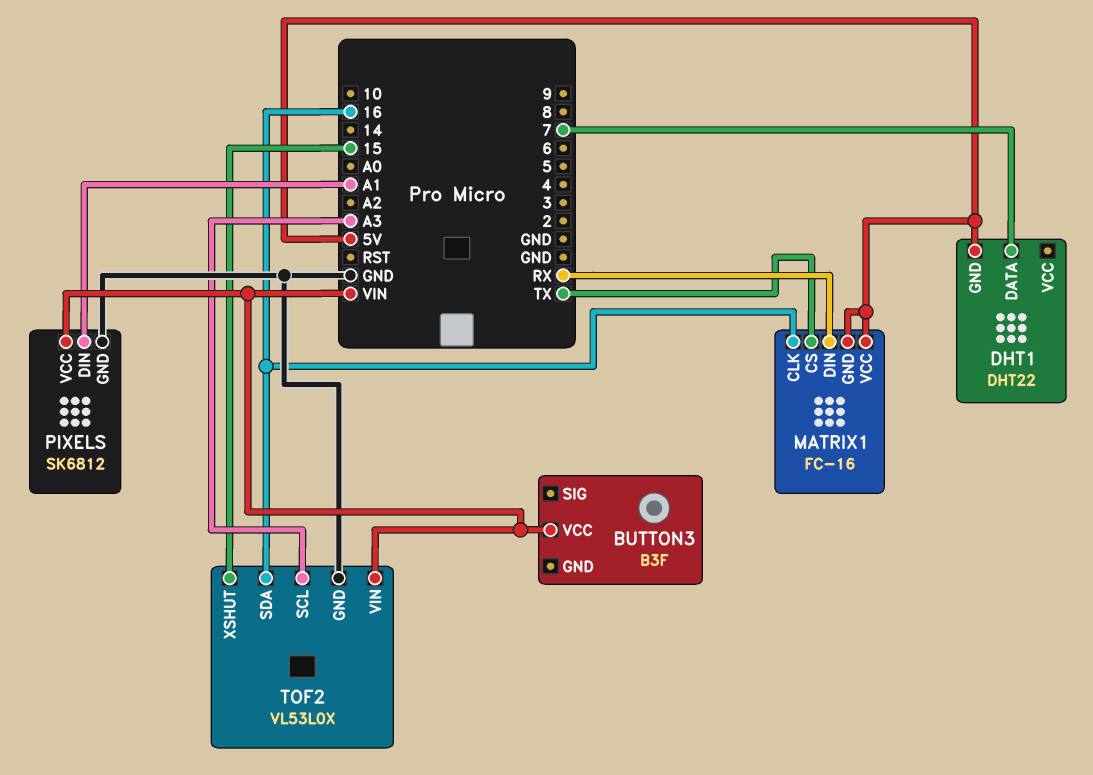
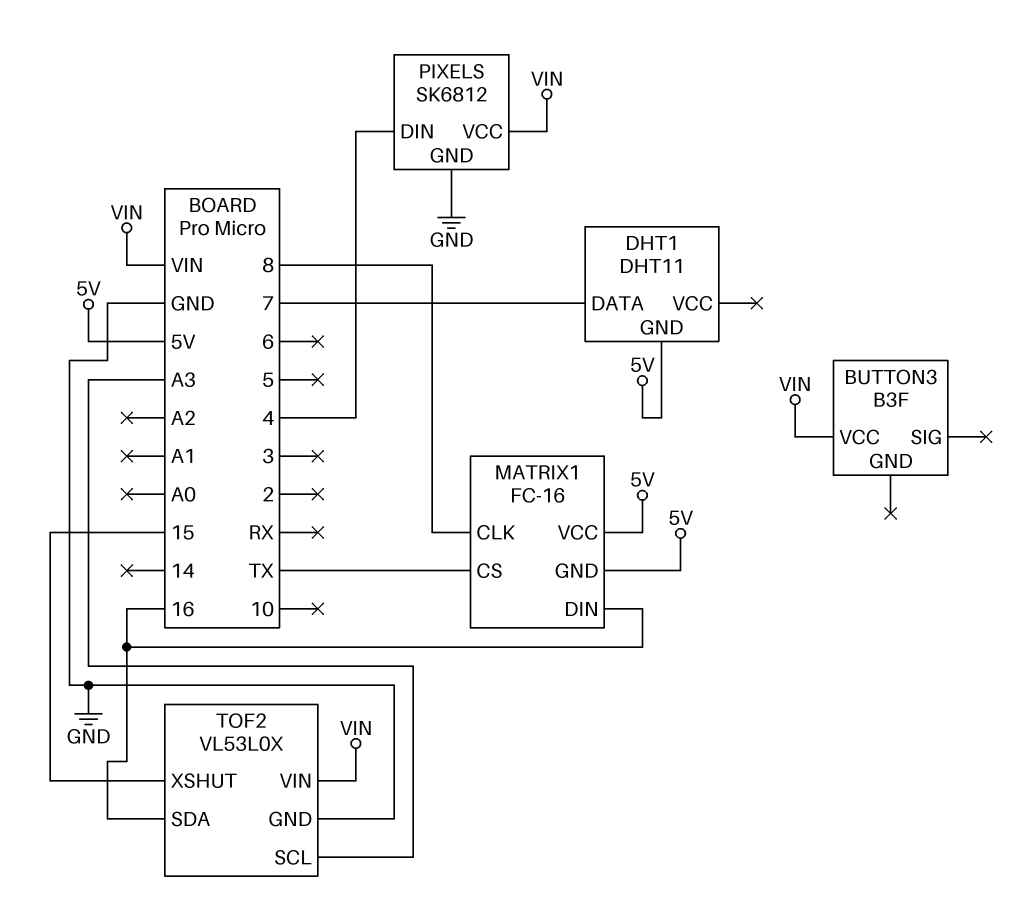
DHT1: DHT22 -> DHT11
MATRIX1 pin CLK: 16 -> 8
MATRIX1 pin DIN: RX -> 16
PIXELS pin DIN: A1 -> 4

